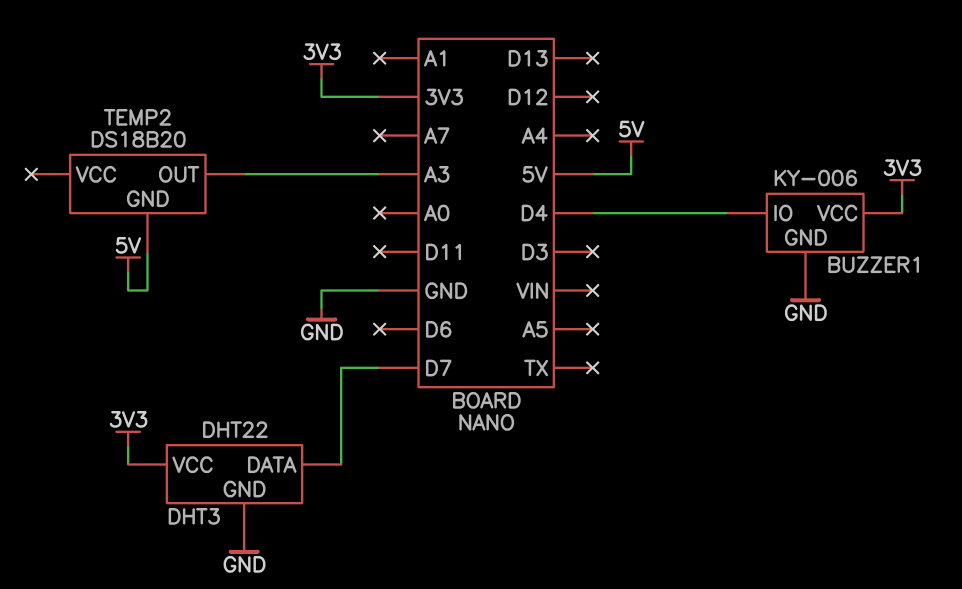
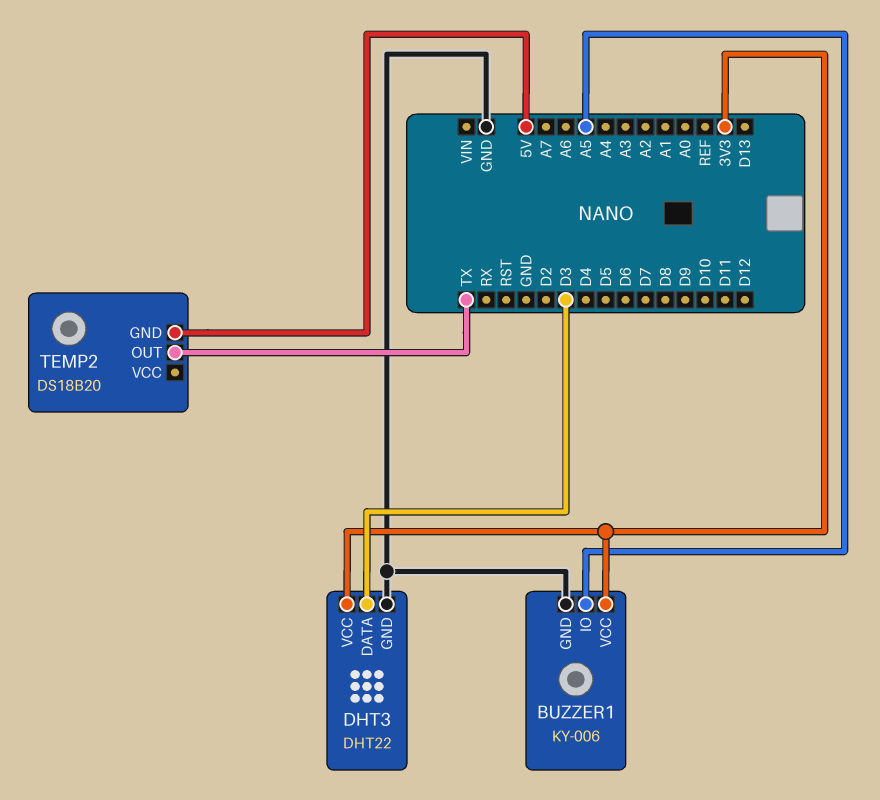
BUZZER1 pin IO: D4 -> A5
DHT3 pin DATA: D7 -> D3
TEMP2 pin OUT: A3 -> TX

